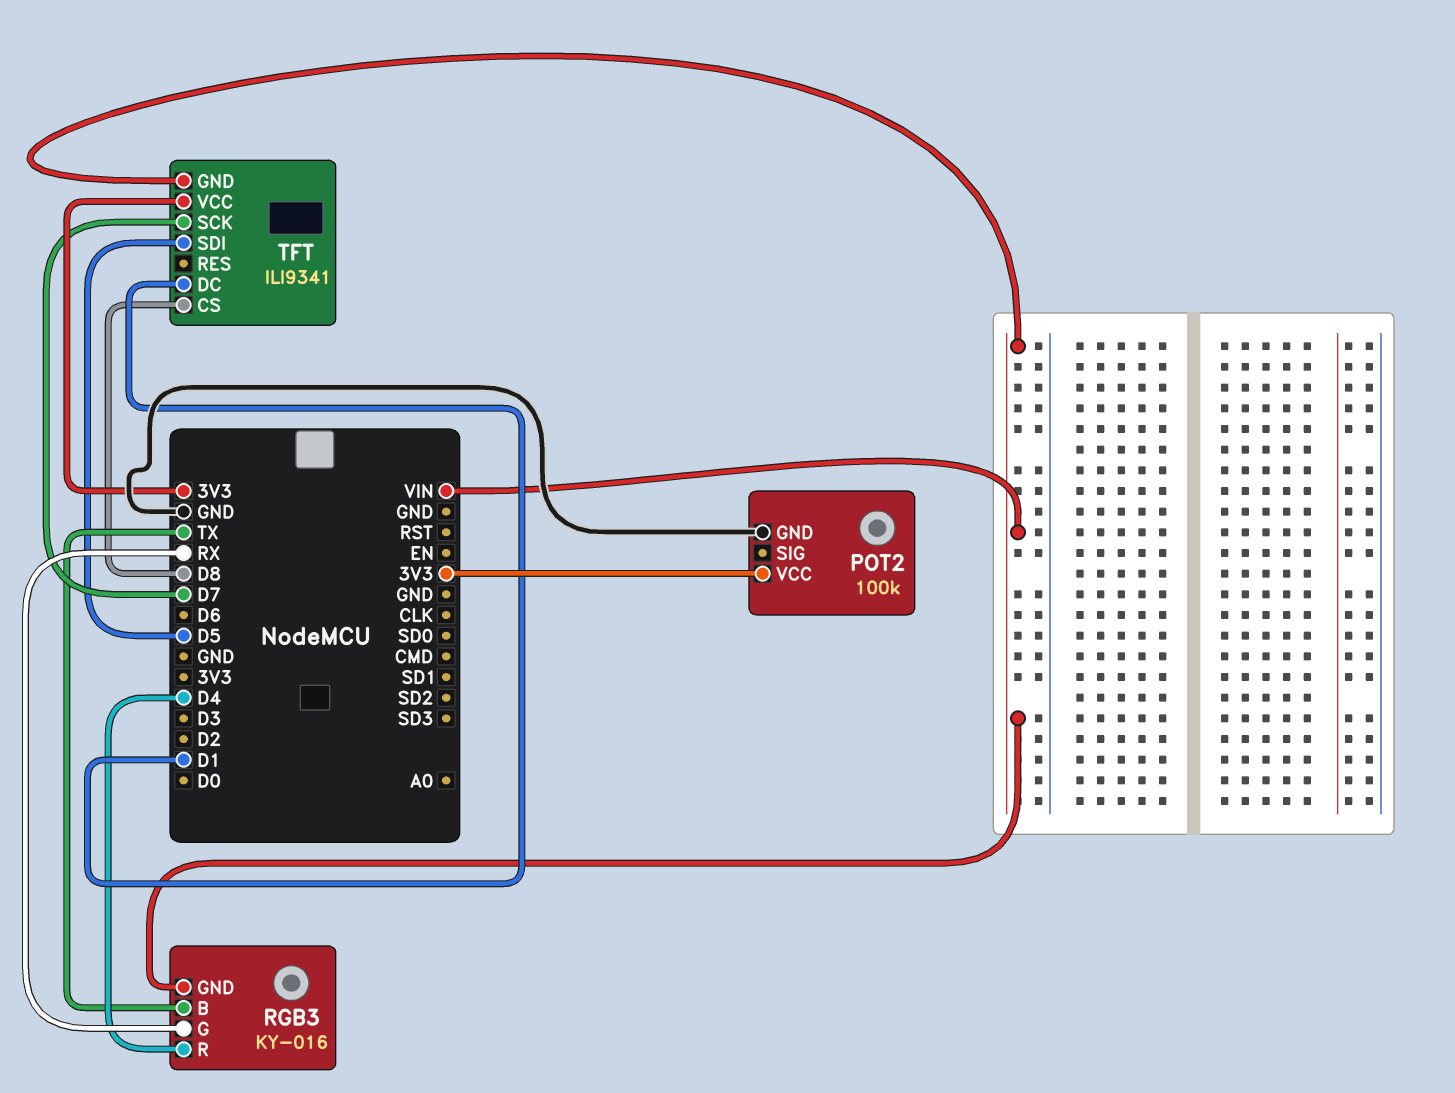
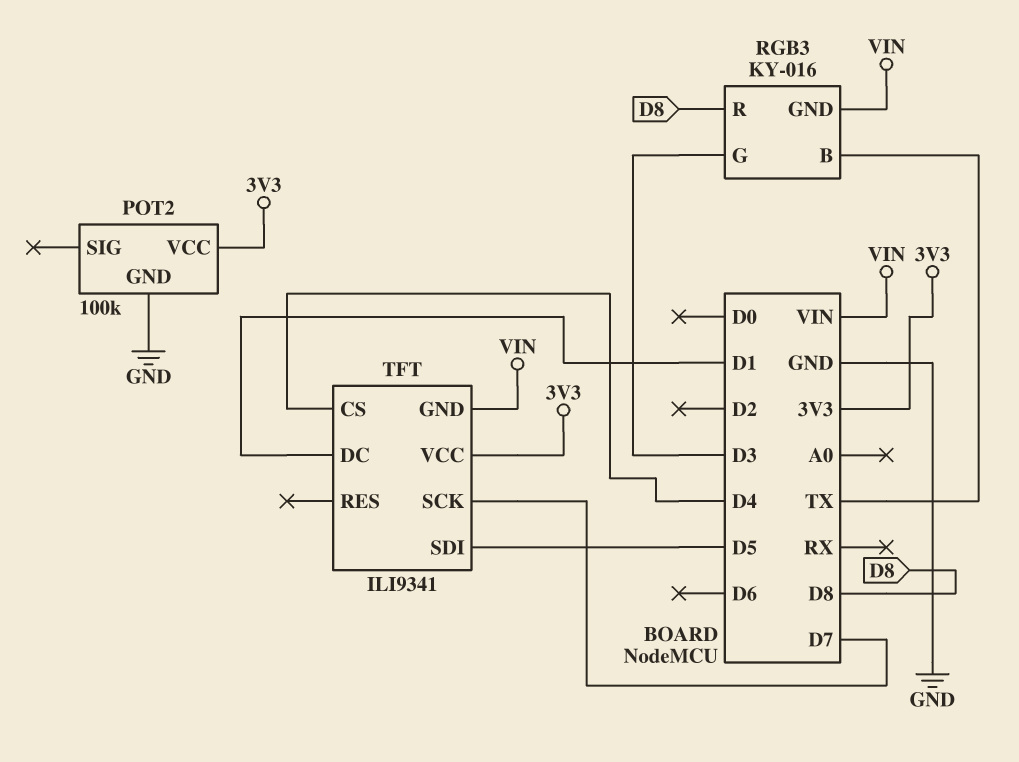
RGB3 pin G: RX -> D3
RGB3 pin R: D4 -> D8
TFT pin CS: D8 -> D4

